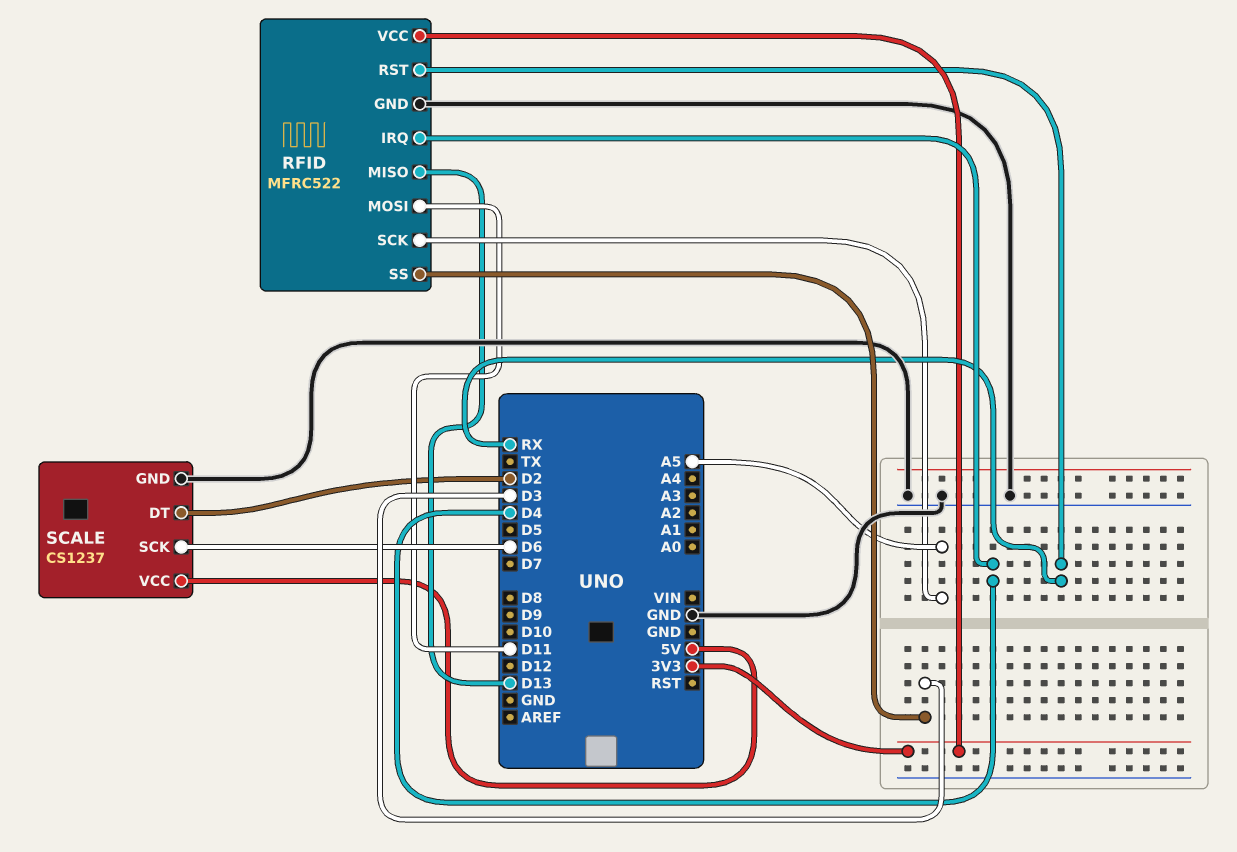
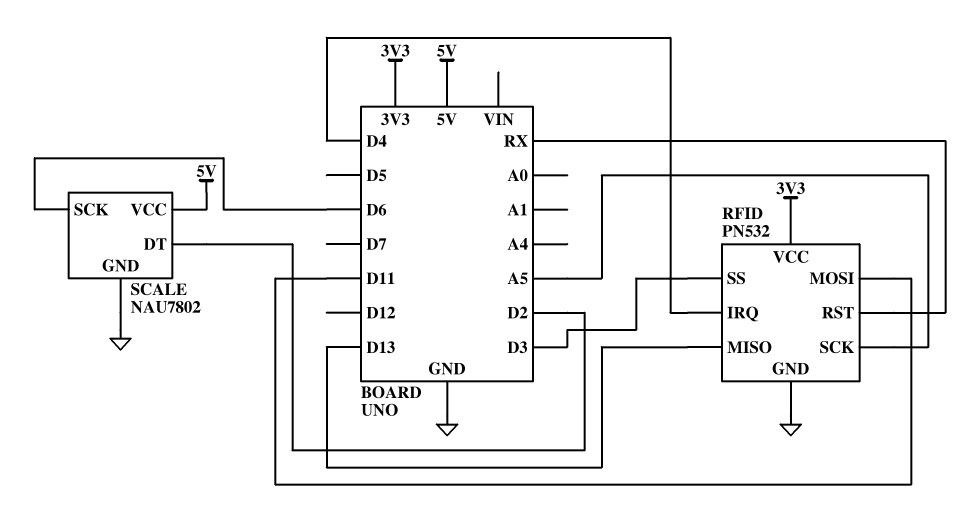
RFID: MFRC522 -> PN532
SCALE: CS1237 -> NAU7802

